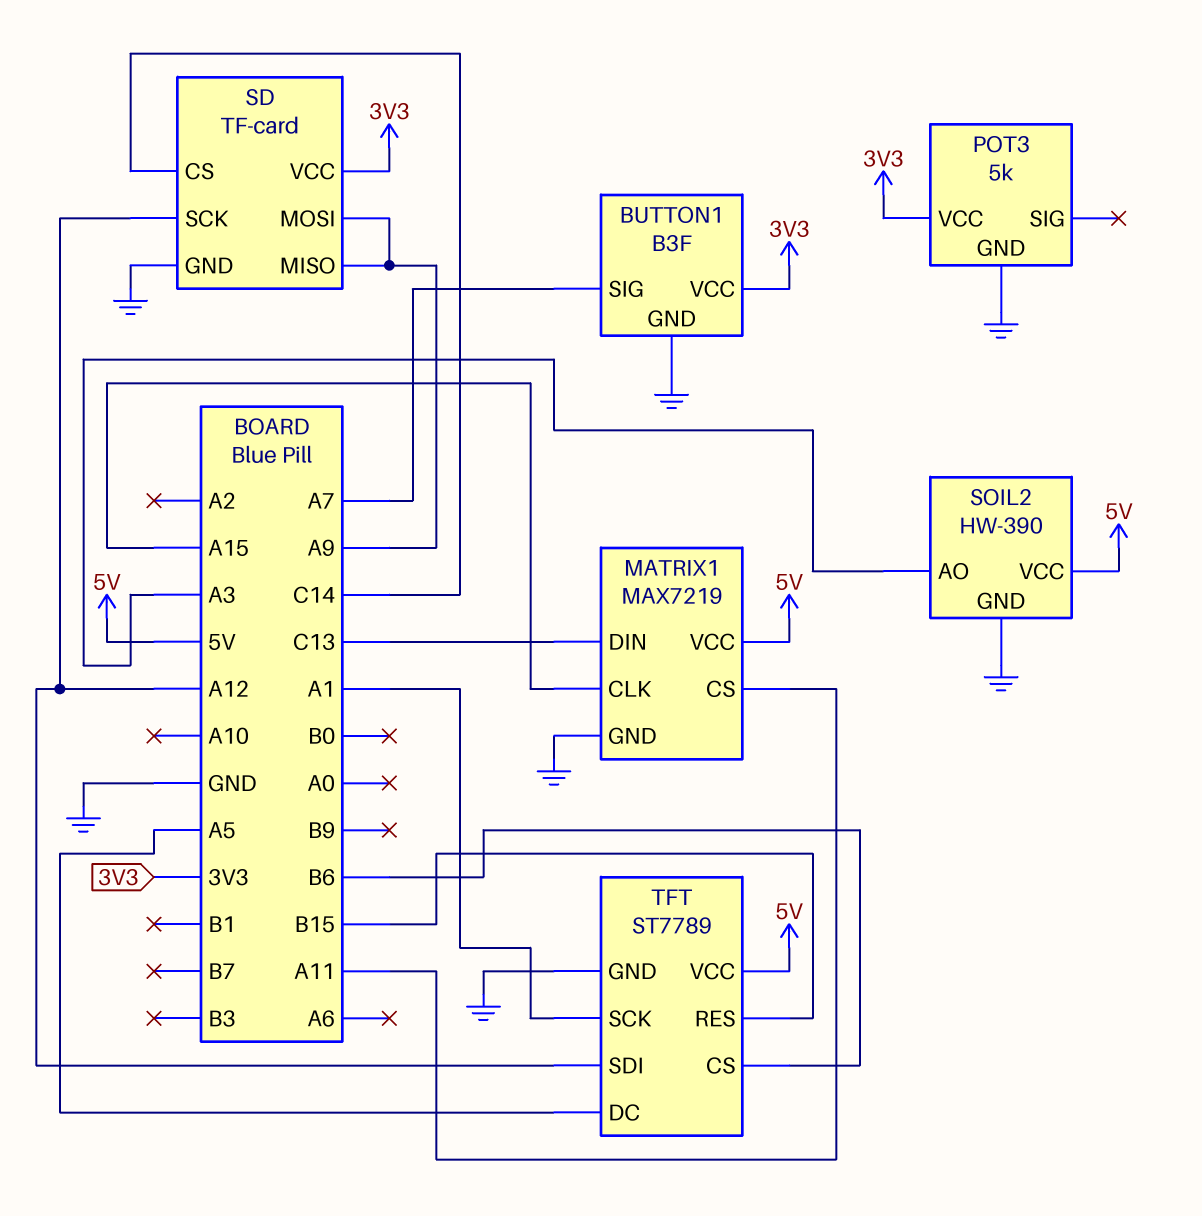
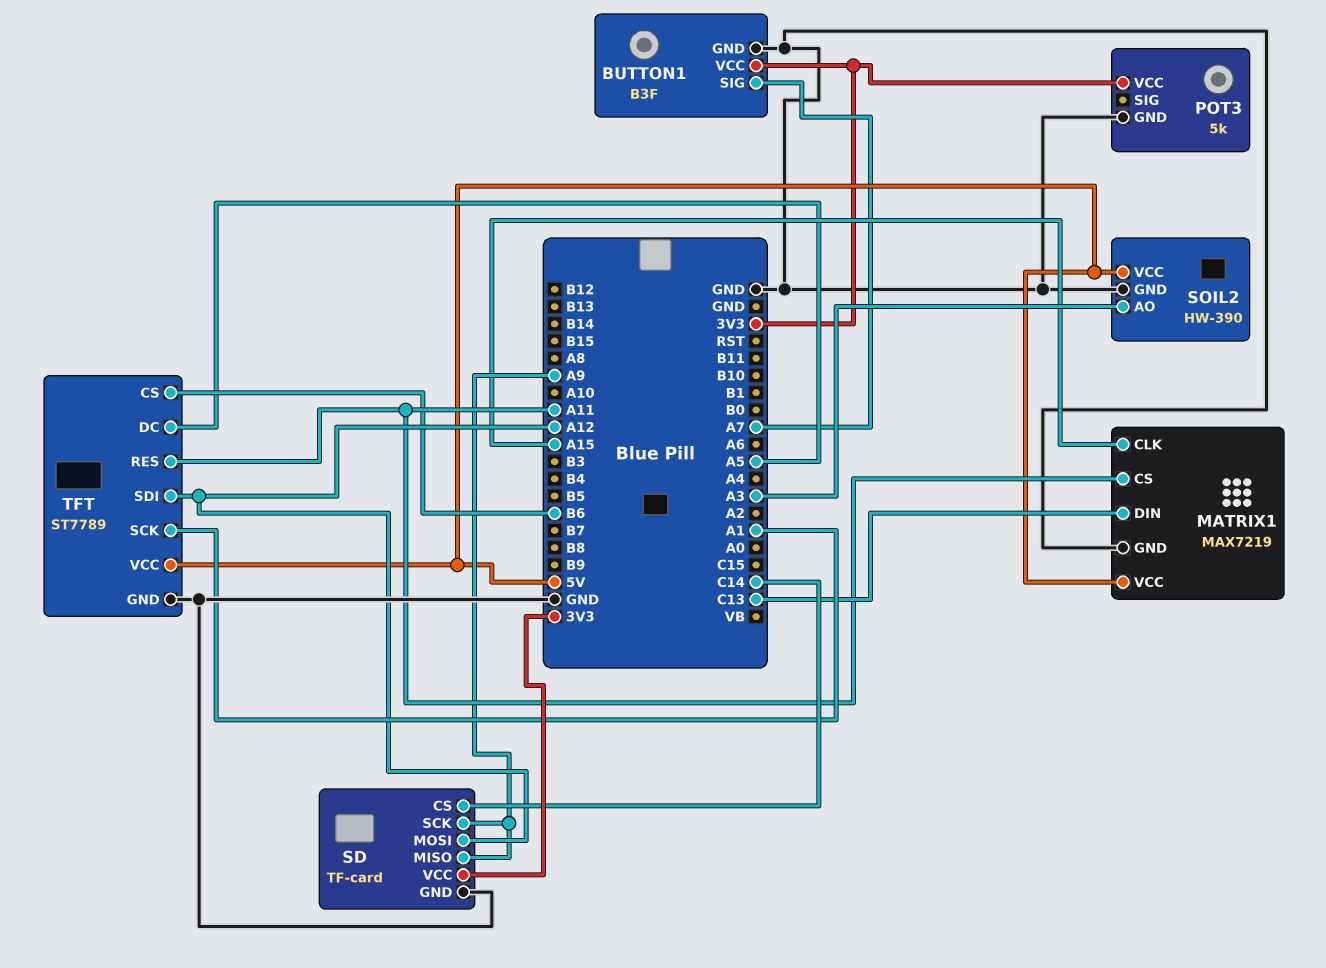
SD pin MOSI: A9 -> A12
SD pin SCK: A12 -> A9
TFT pin RES: B15 -> A11

